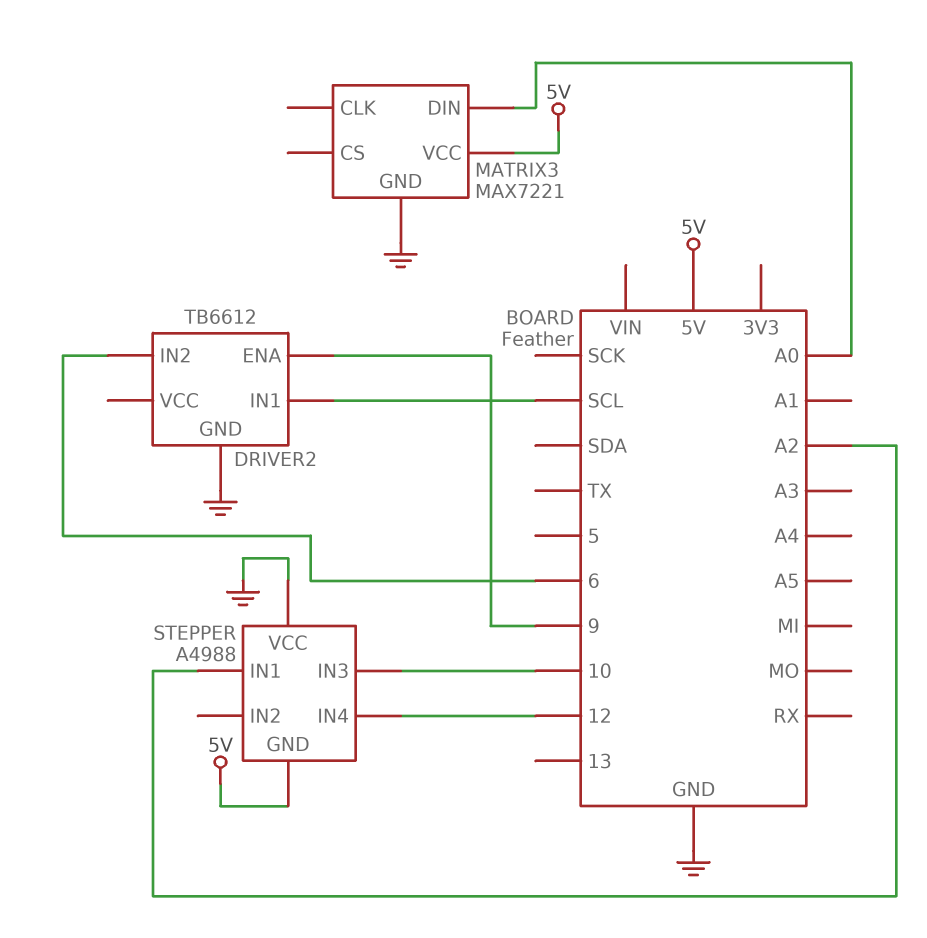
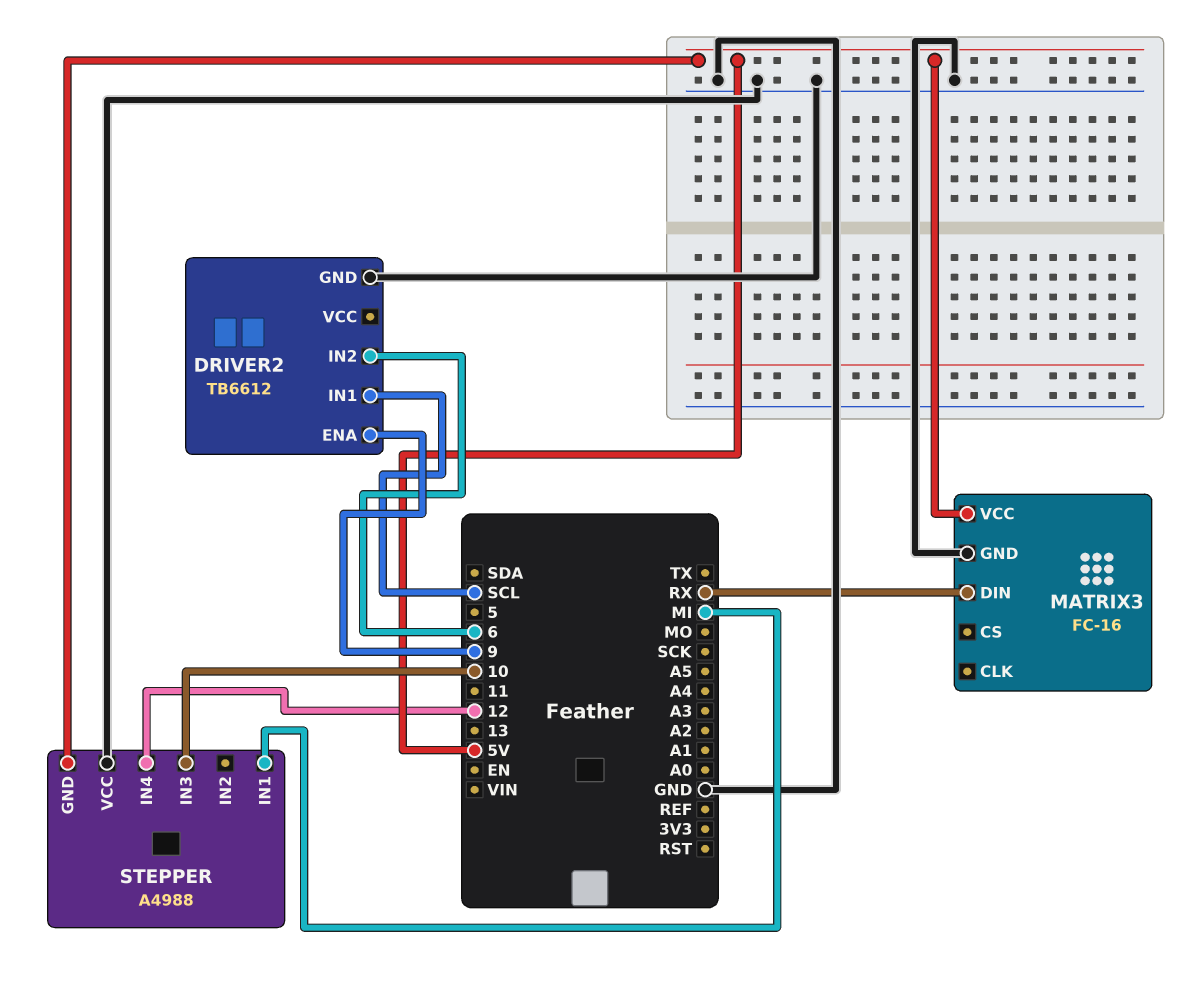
MATRIX3: MAX7221 -> FC-16
MATRIX3 pin DIN: A0 -> RX
STEPPER pin IN1: A2 -> MI

